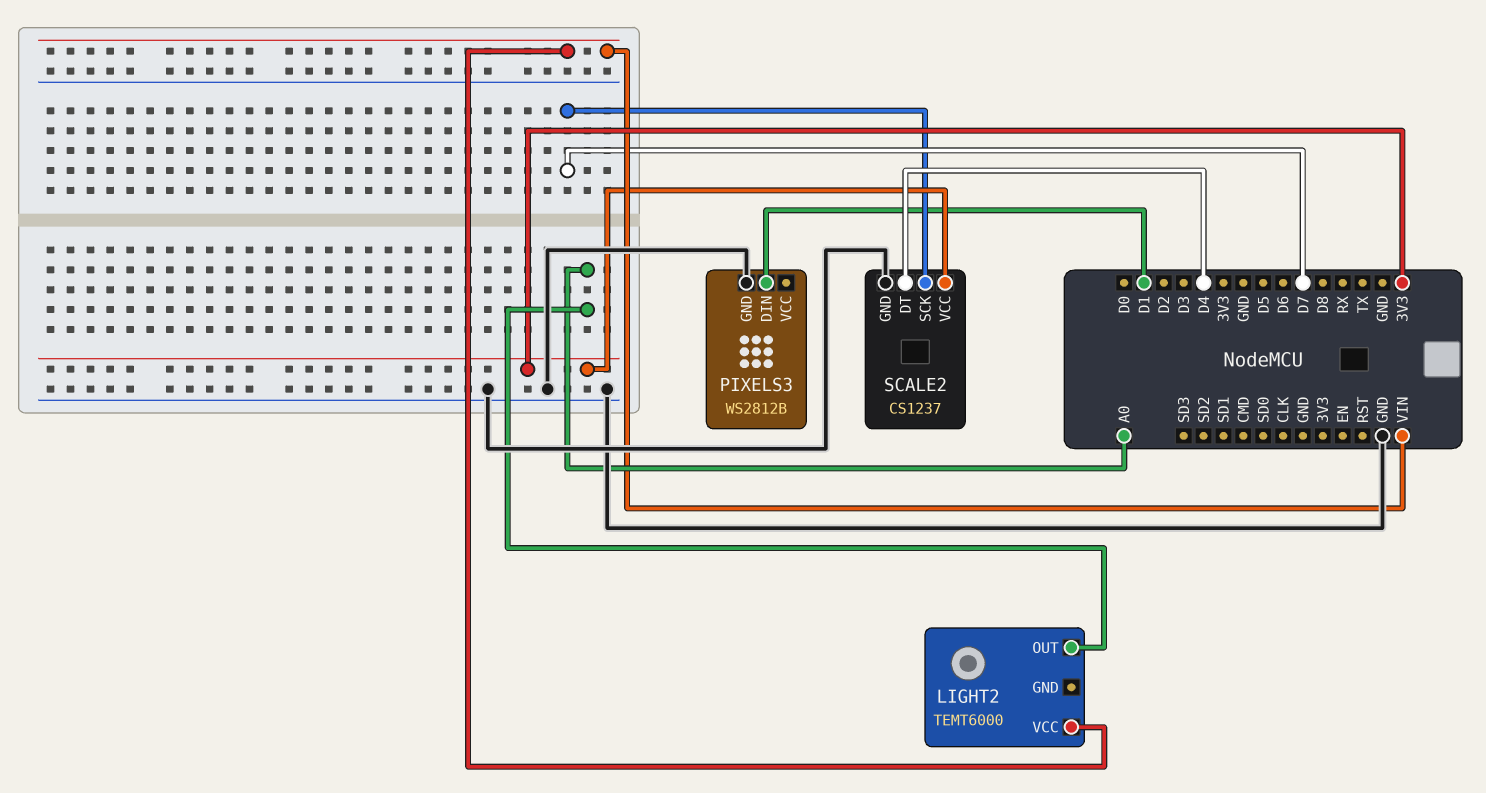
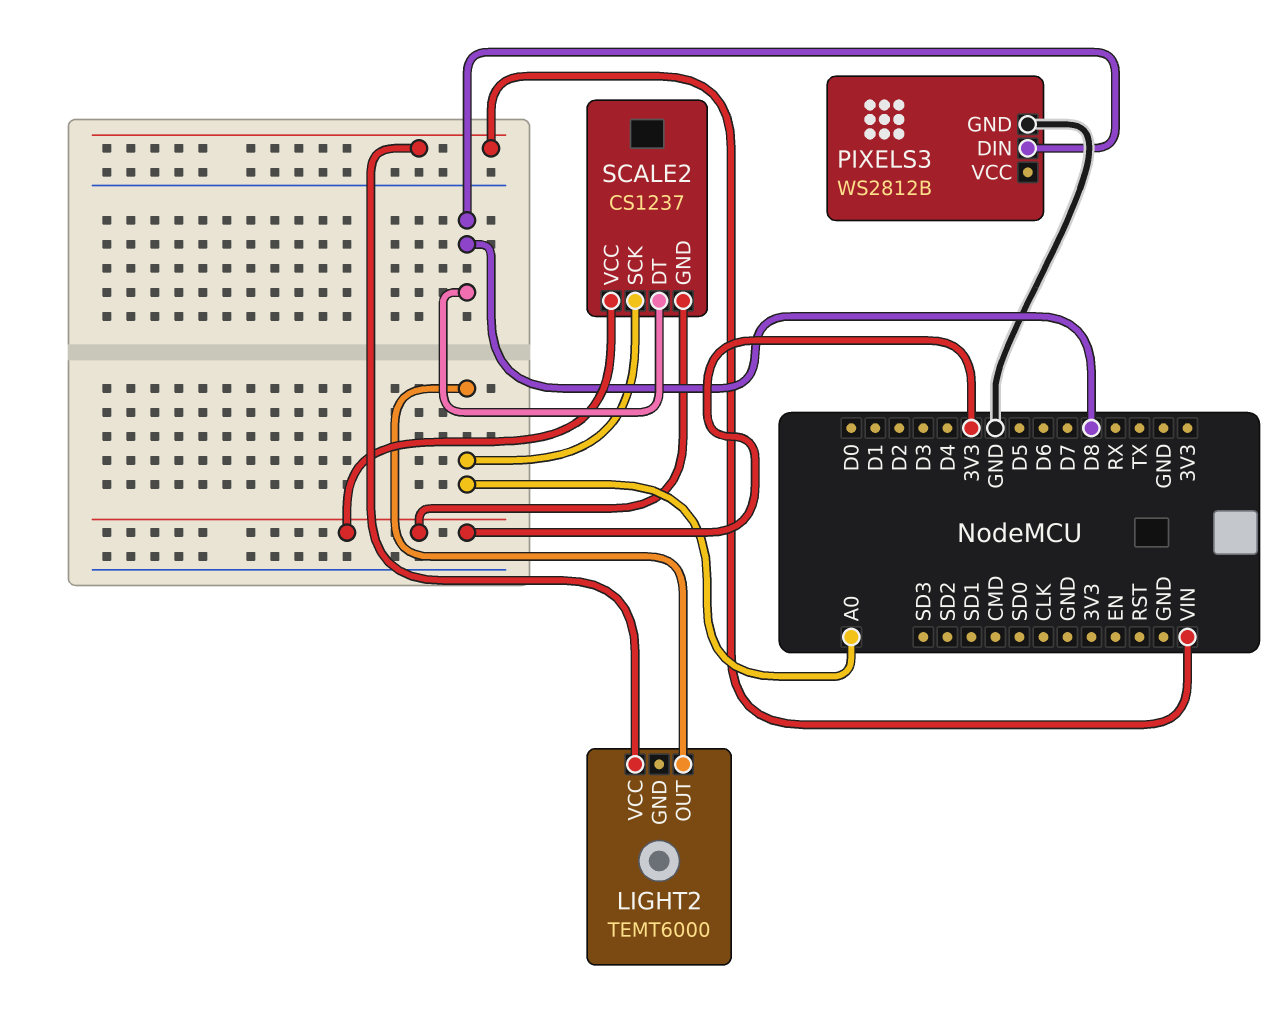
PIXELS3 pin DIN: D1 -> D8
SCALE2 pin DT: D4 -> D8
SCALE2 pin GND: GND -> 3V3
SCALE2 pin SCK: D7 -> A0

